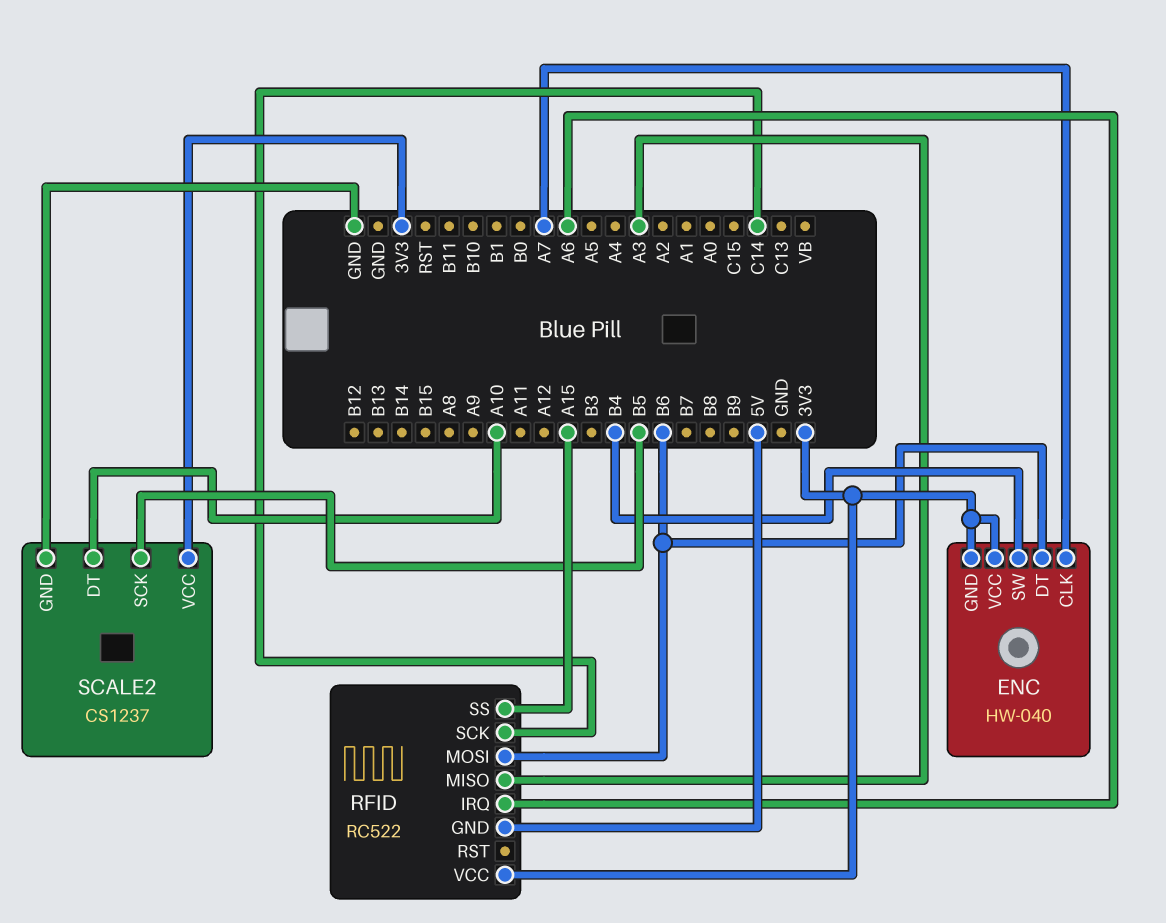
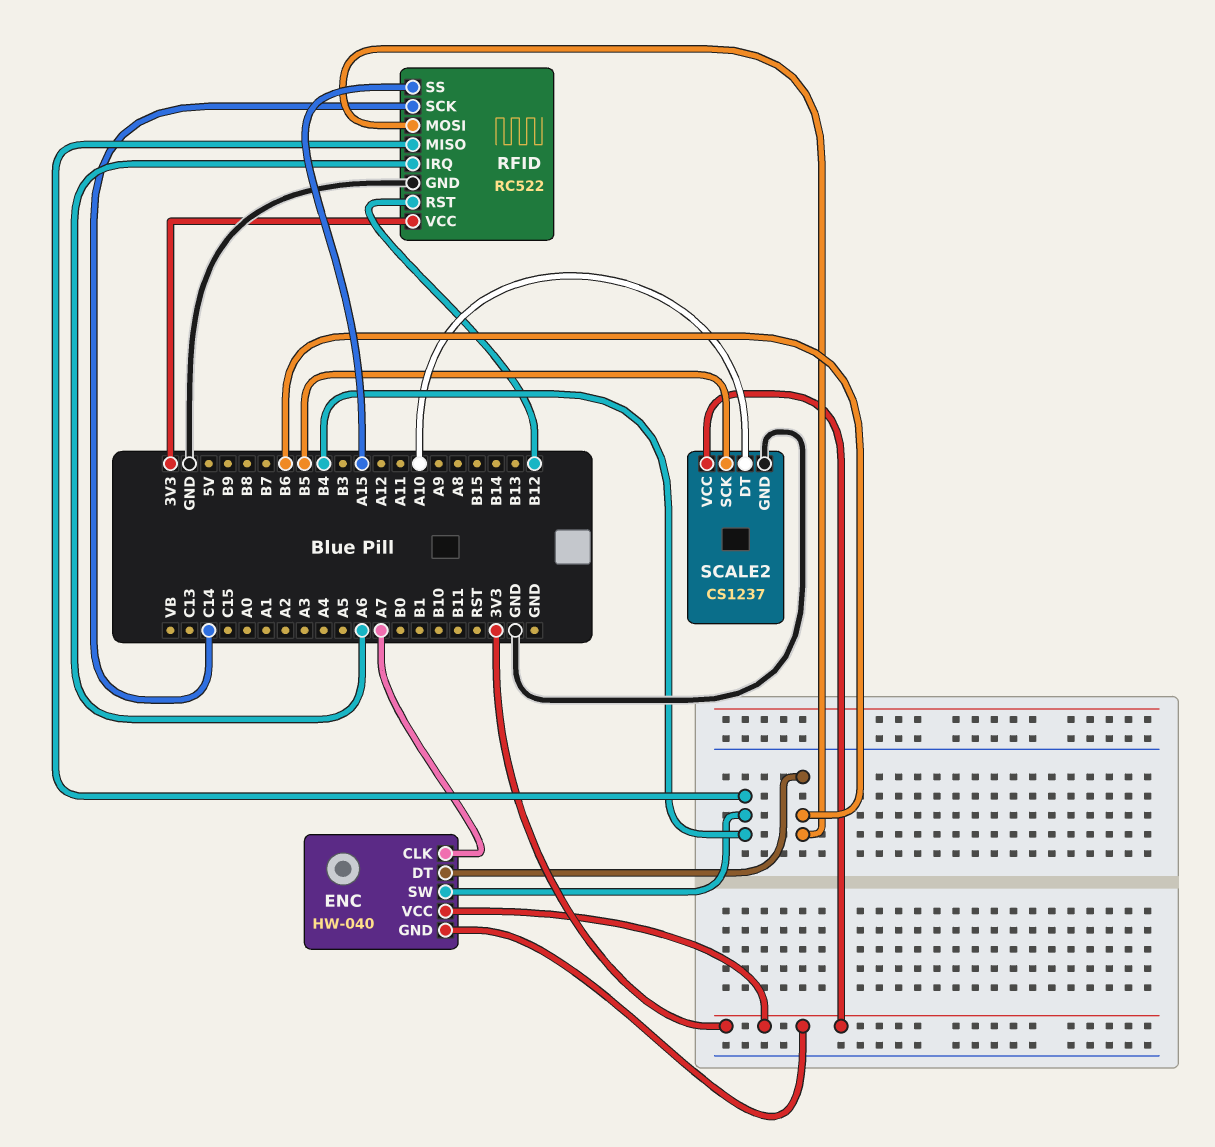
RFID pin GND: 5V -> GND
RFID pin MISO: A3 -> B4
RFID pin RST: none -> B12

